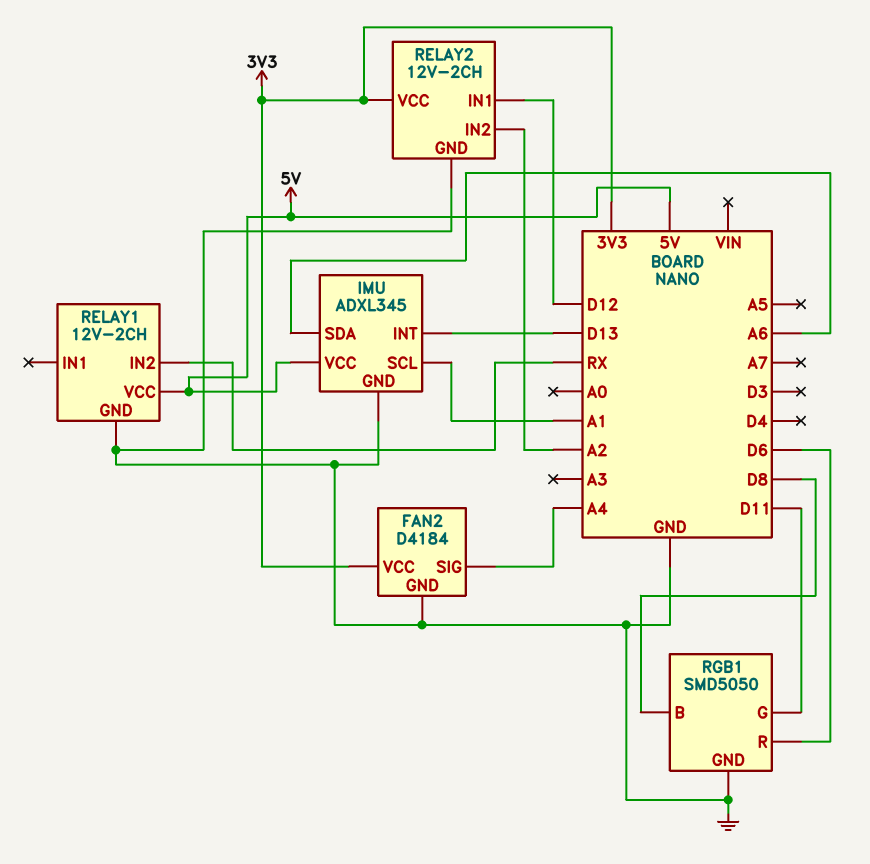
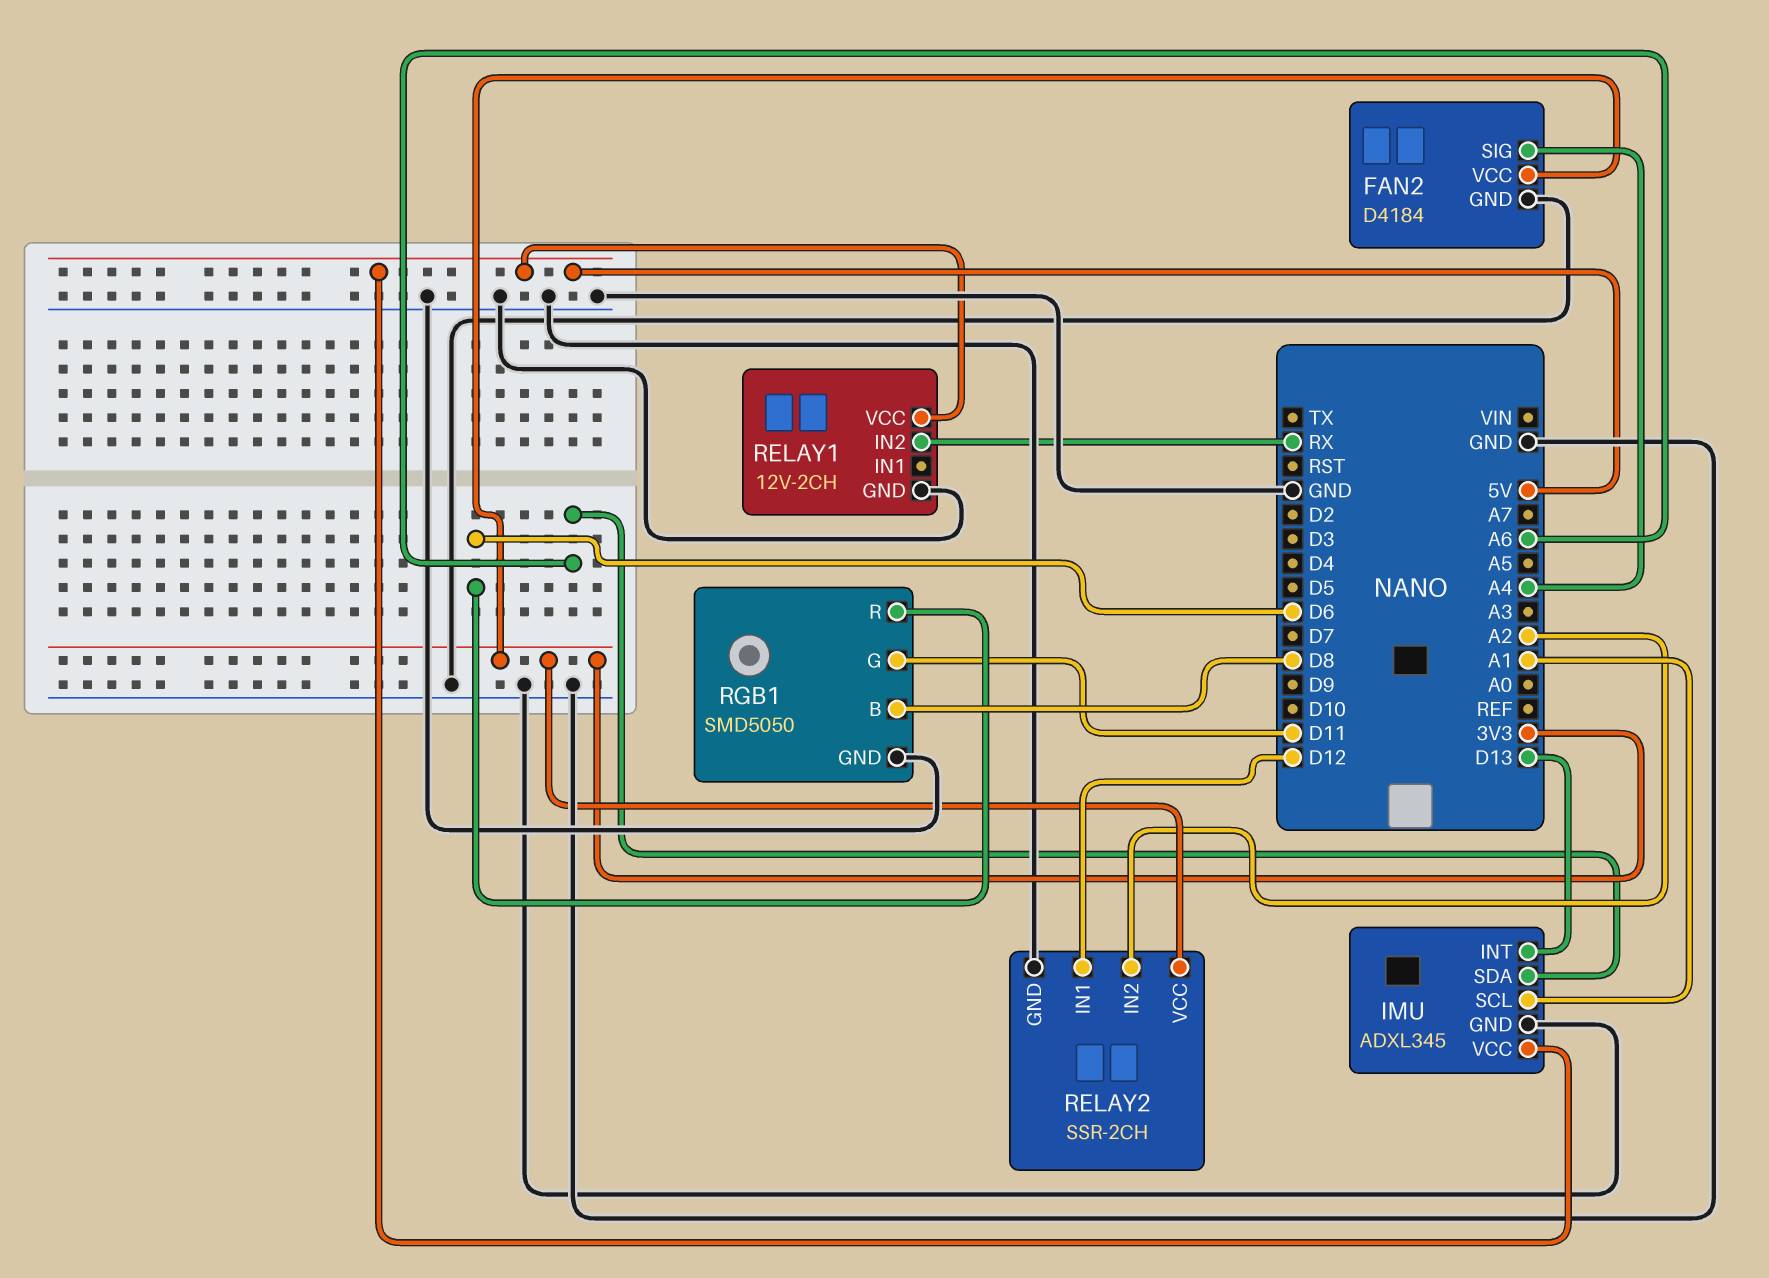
RELAY2: 12V-2CH -> SSR-2CH

